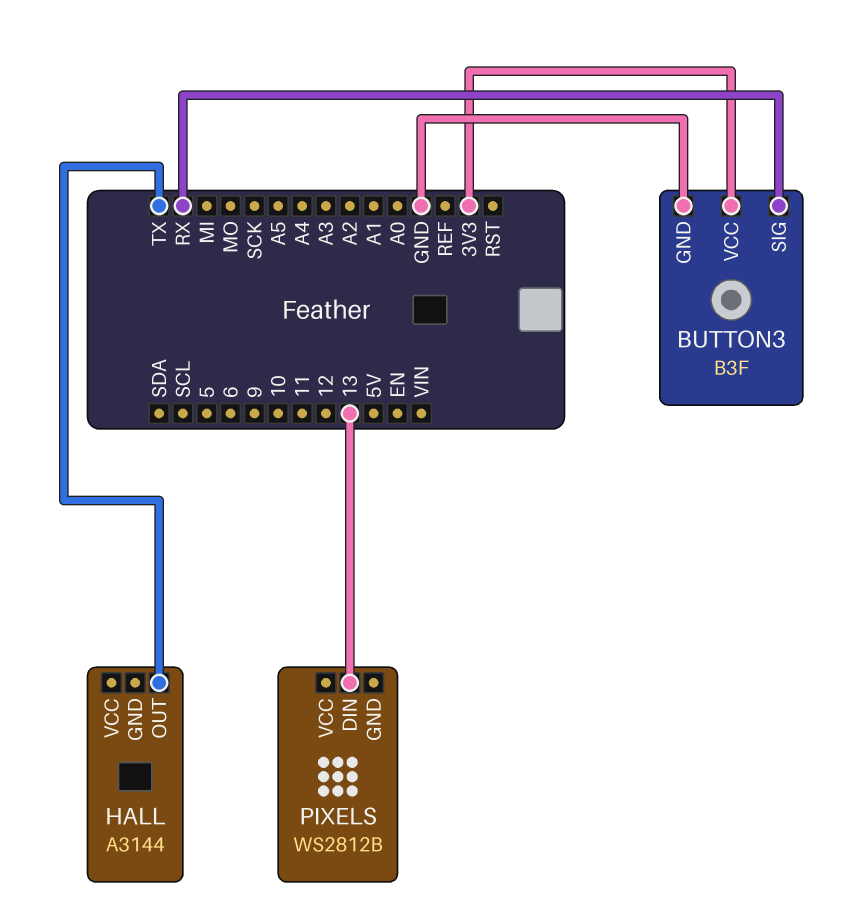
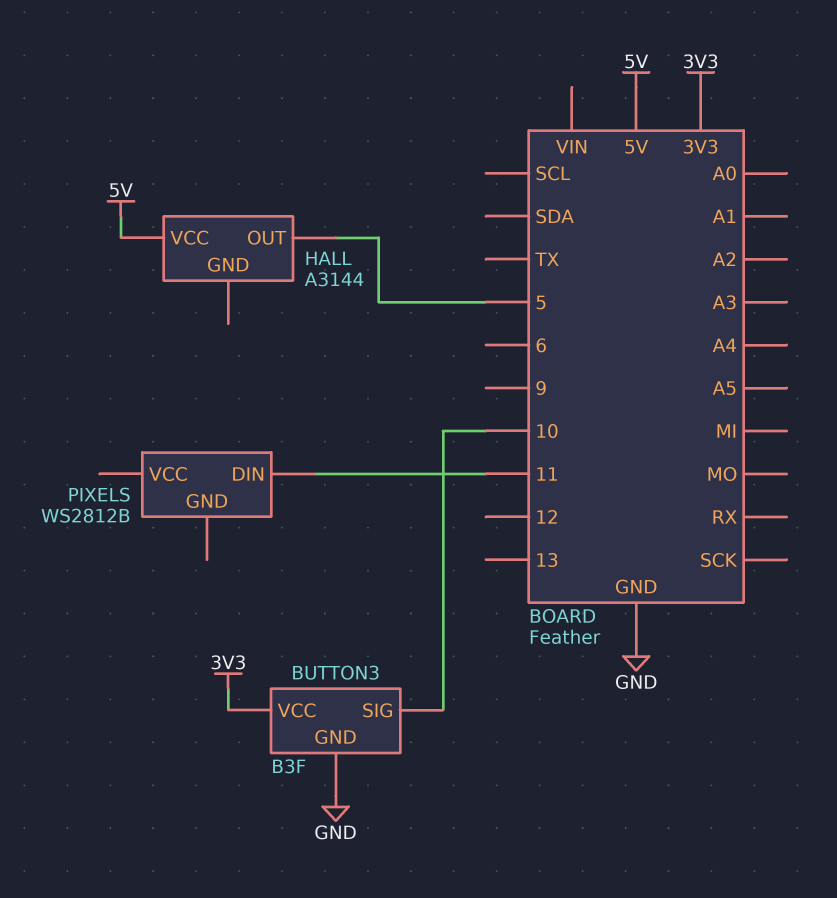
BUTTON3 pin SIG: RX -> 10
HALL pin OUT: TX -> 5
HALL pin VCC: none -> 5V
PIXELS pin DIN: 13 -> 11

